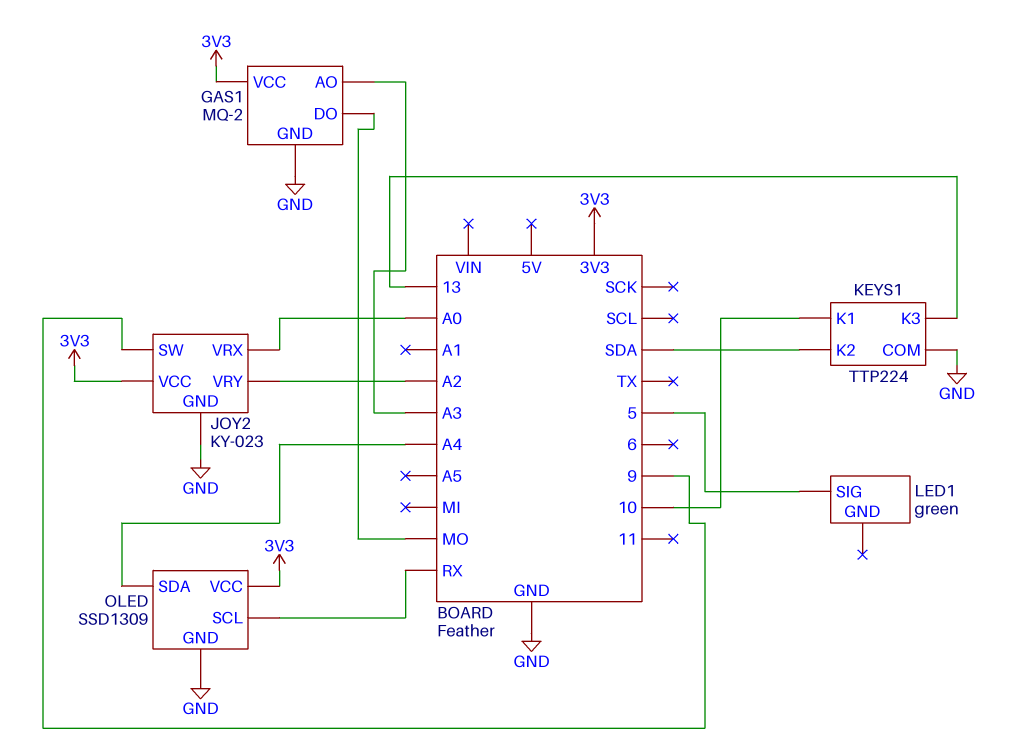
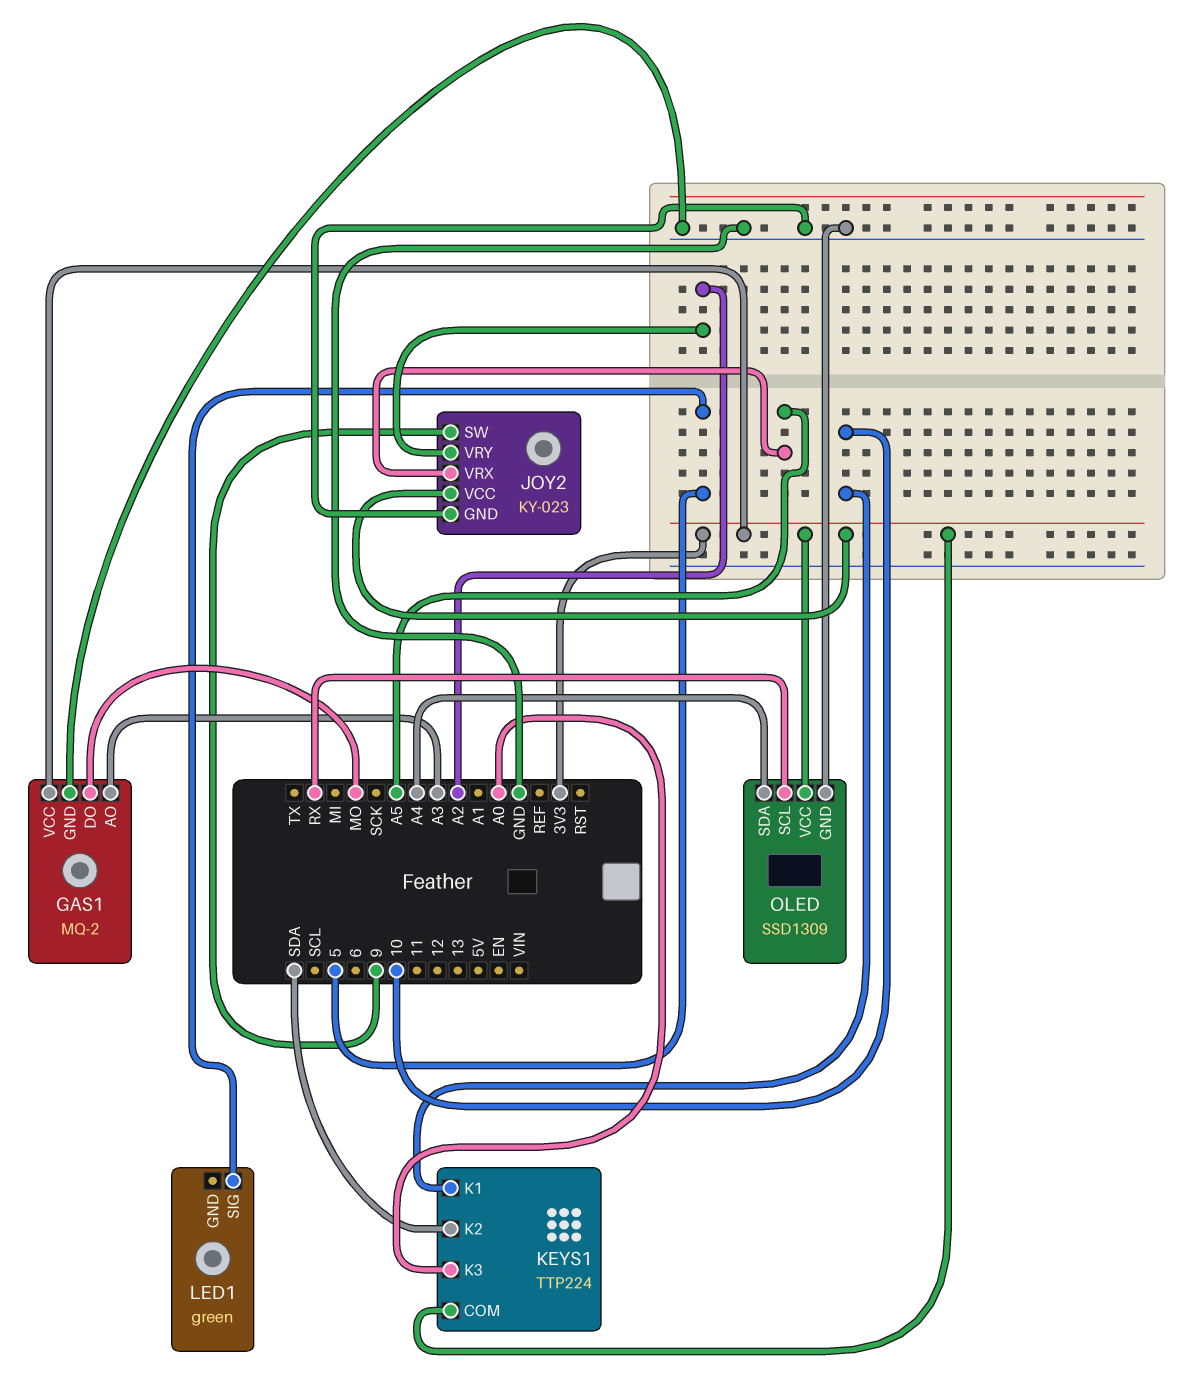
JOY2 pin VRX: A0 -> A5
KEYS1 pin COM: GND -> 3V3
KEYS1 pin K3: 13 -> A0

